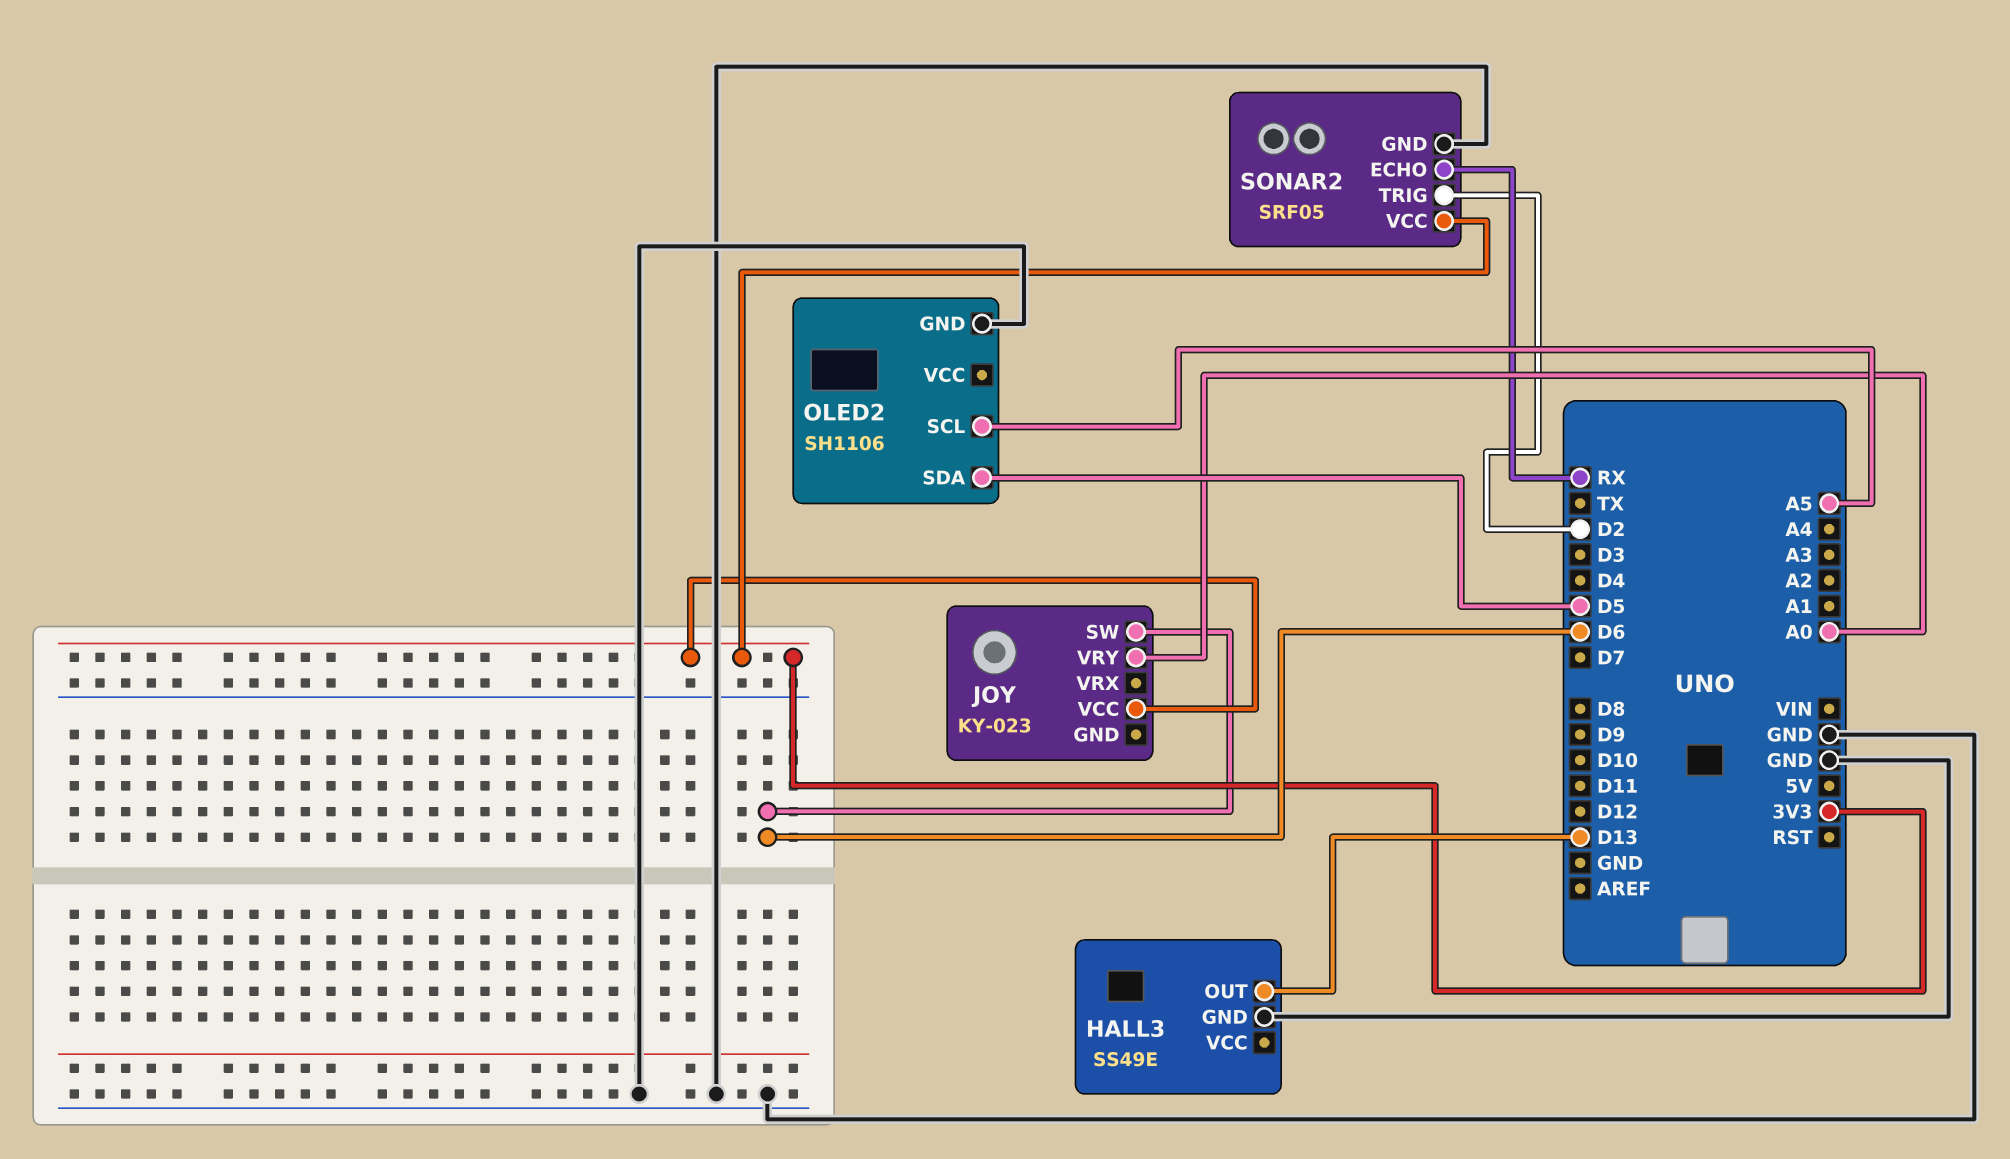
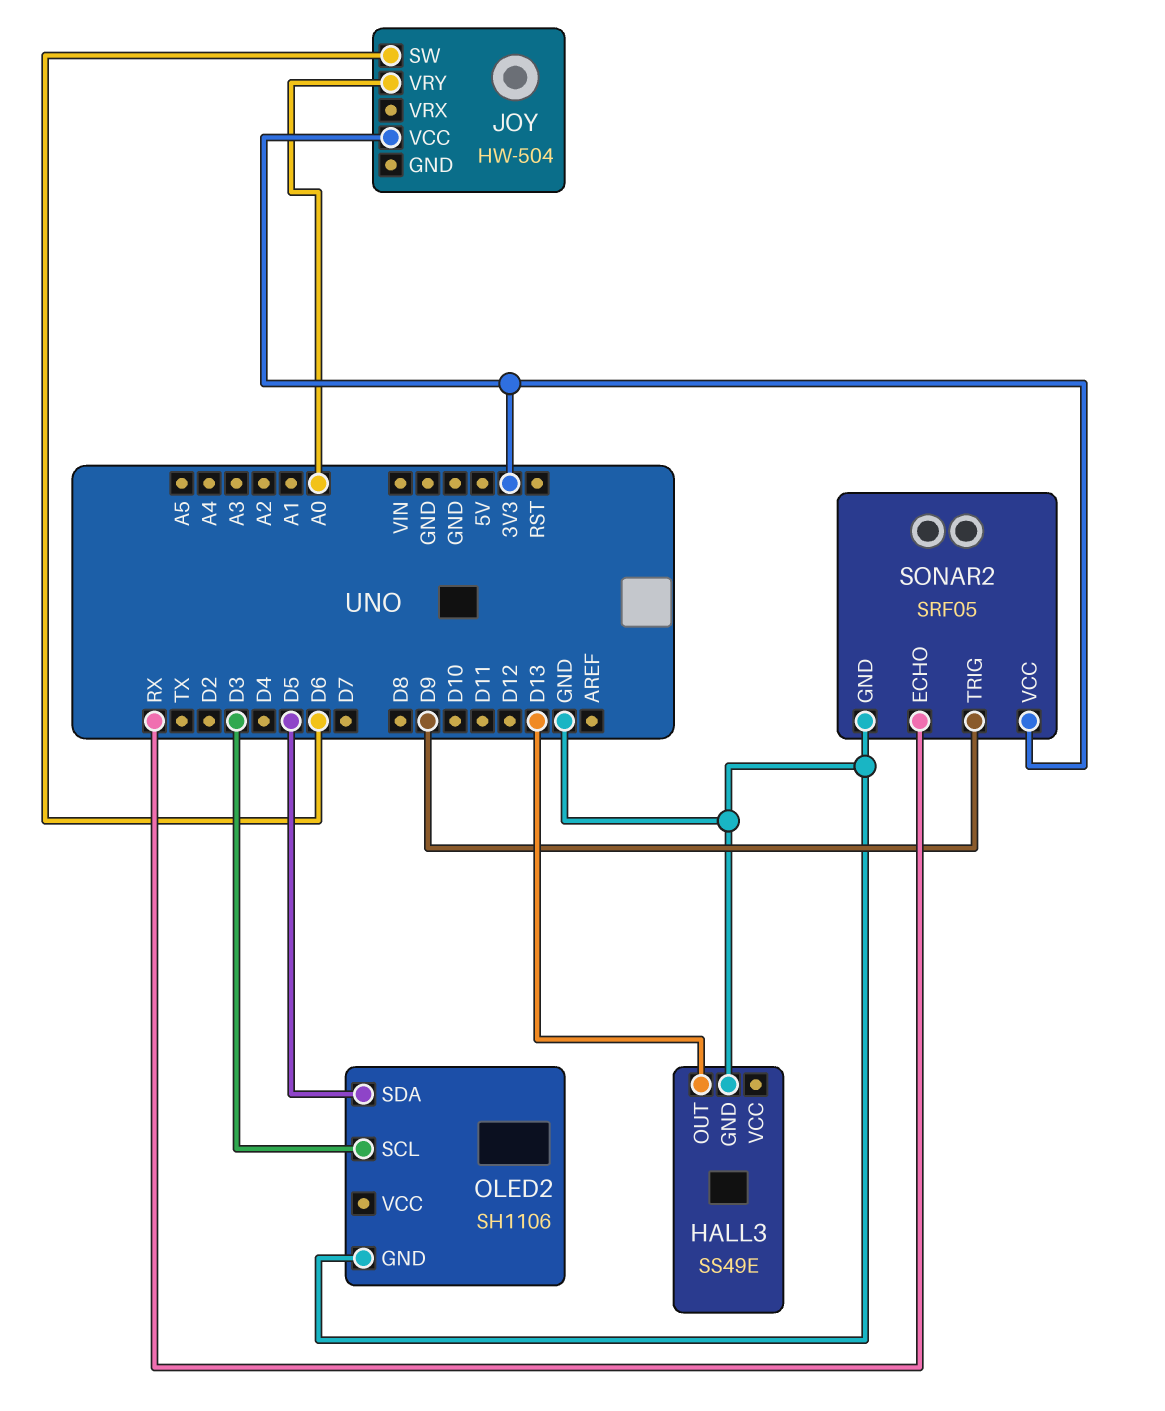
JOY: KY-023 -> HW-504
OLED2 pin SCL: A5 -> D3
SONAR2 pin TRIG: D2 -> D9

